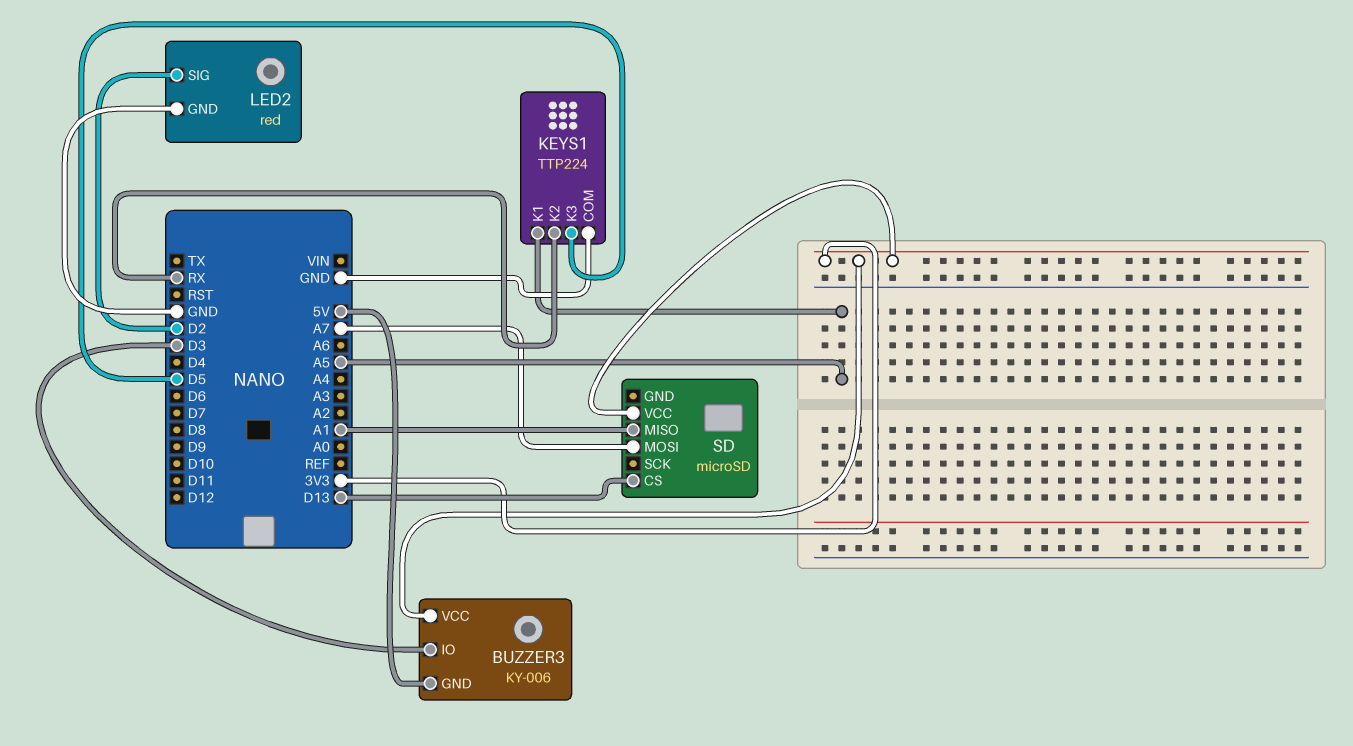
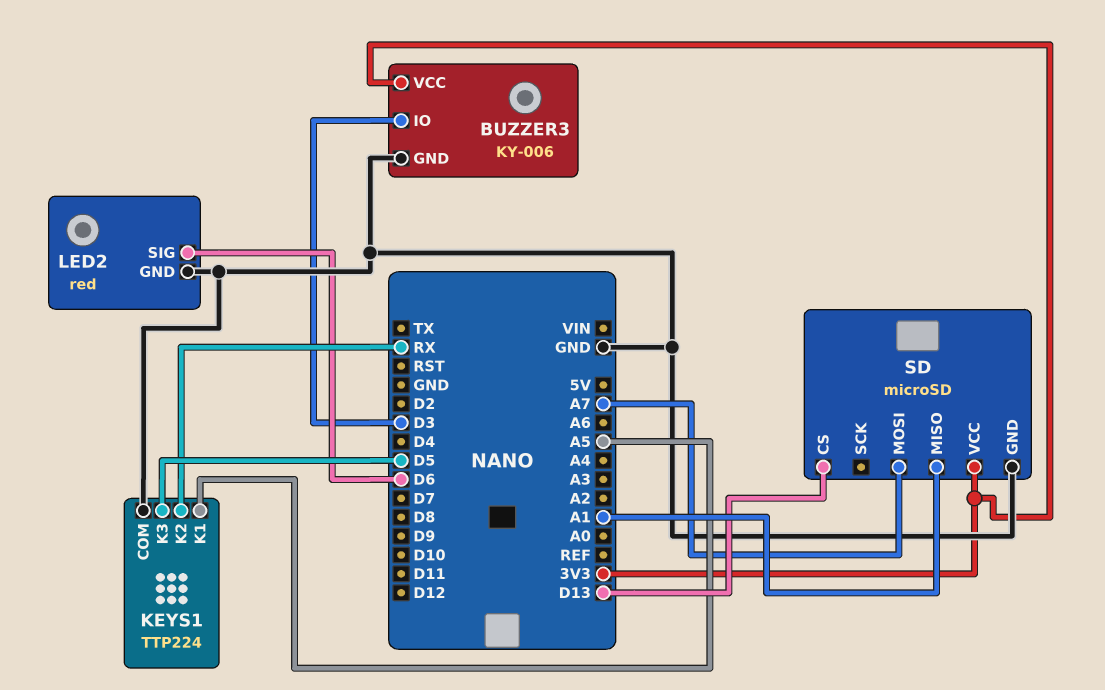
BUZZER3 pin GND: 5V -> GND
LED2 pin SIG: D2 -> D6
SD pin GND: none -> GND

